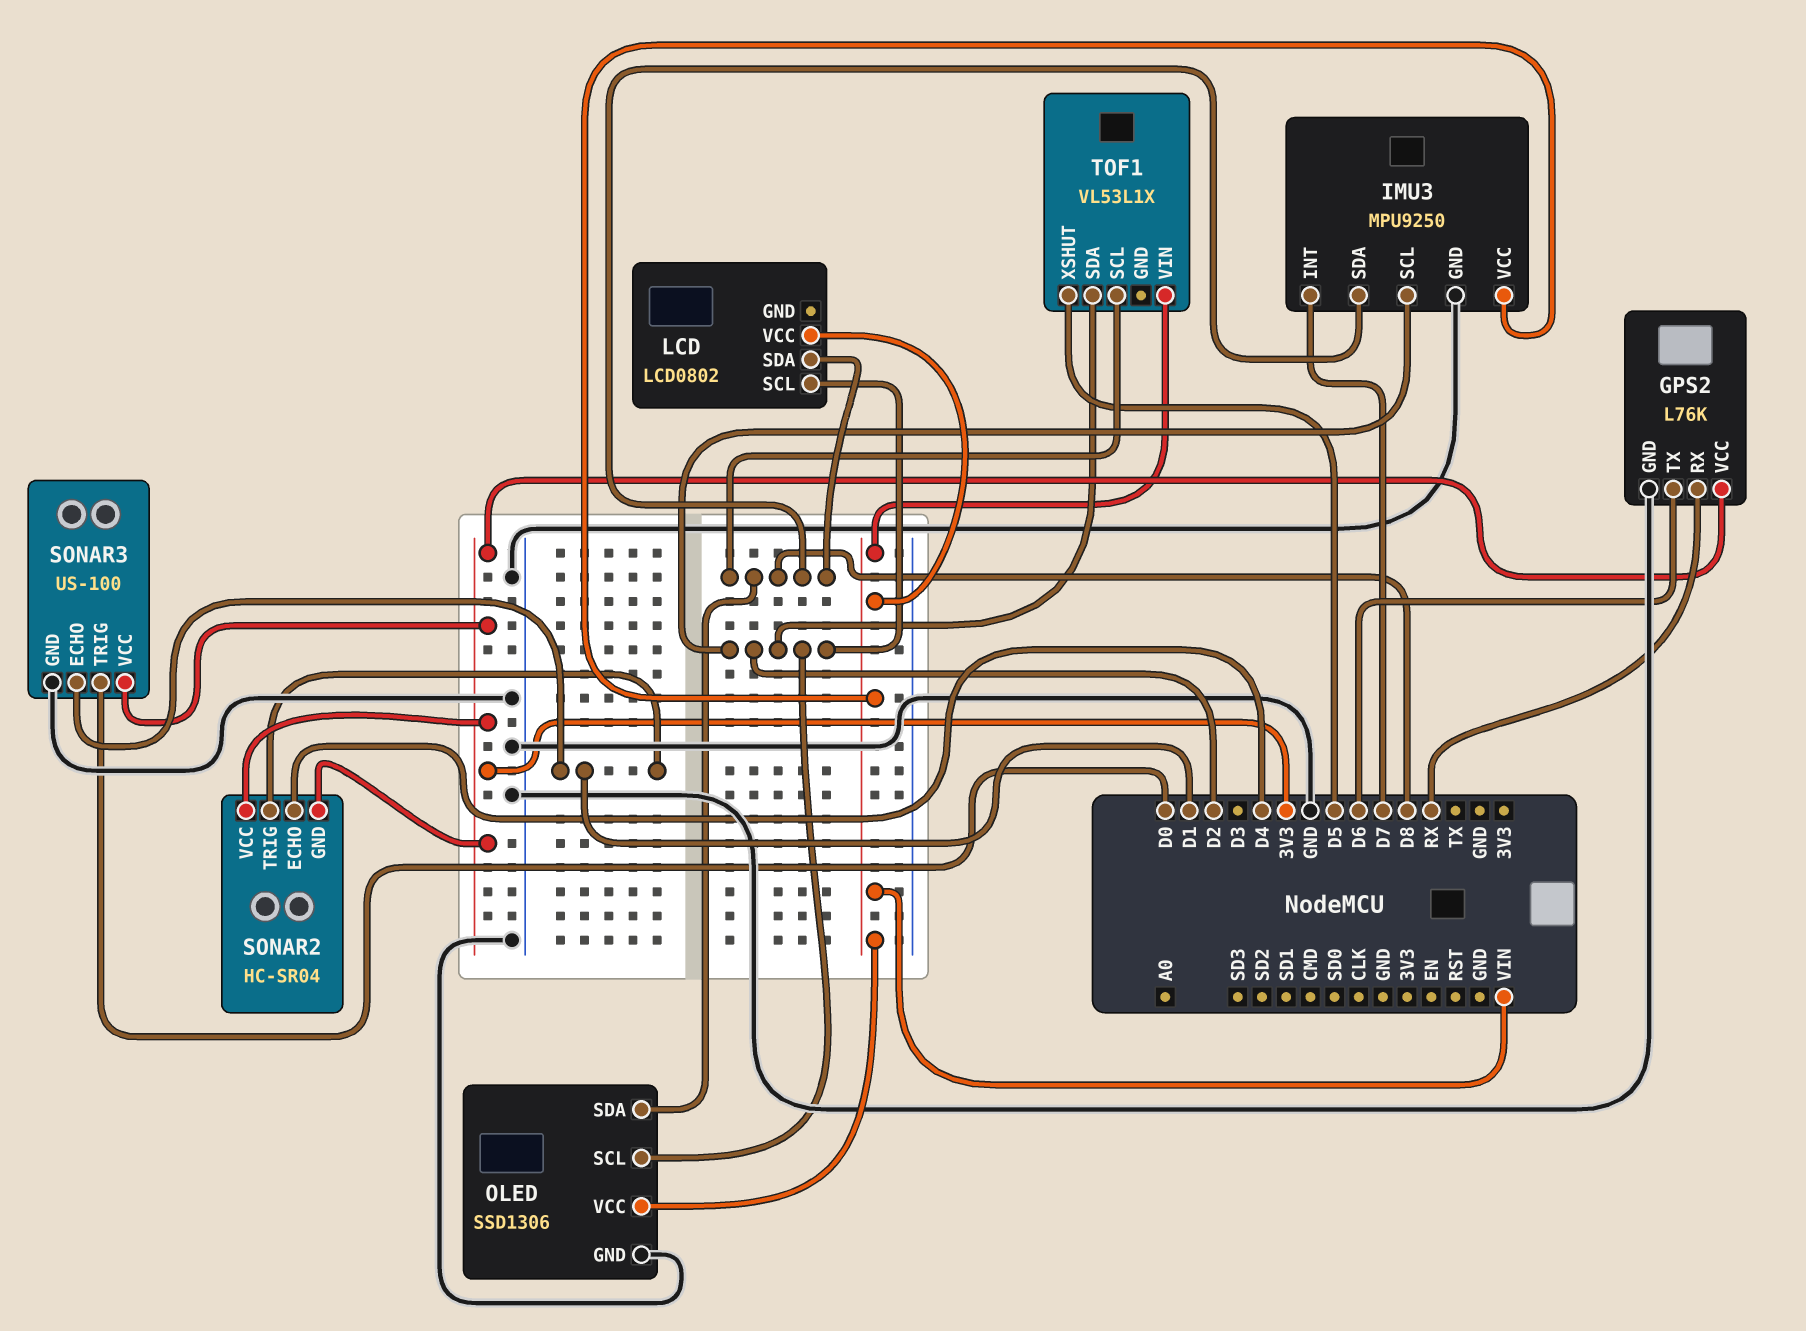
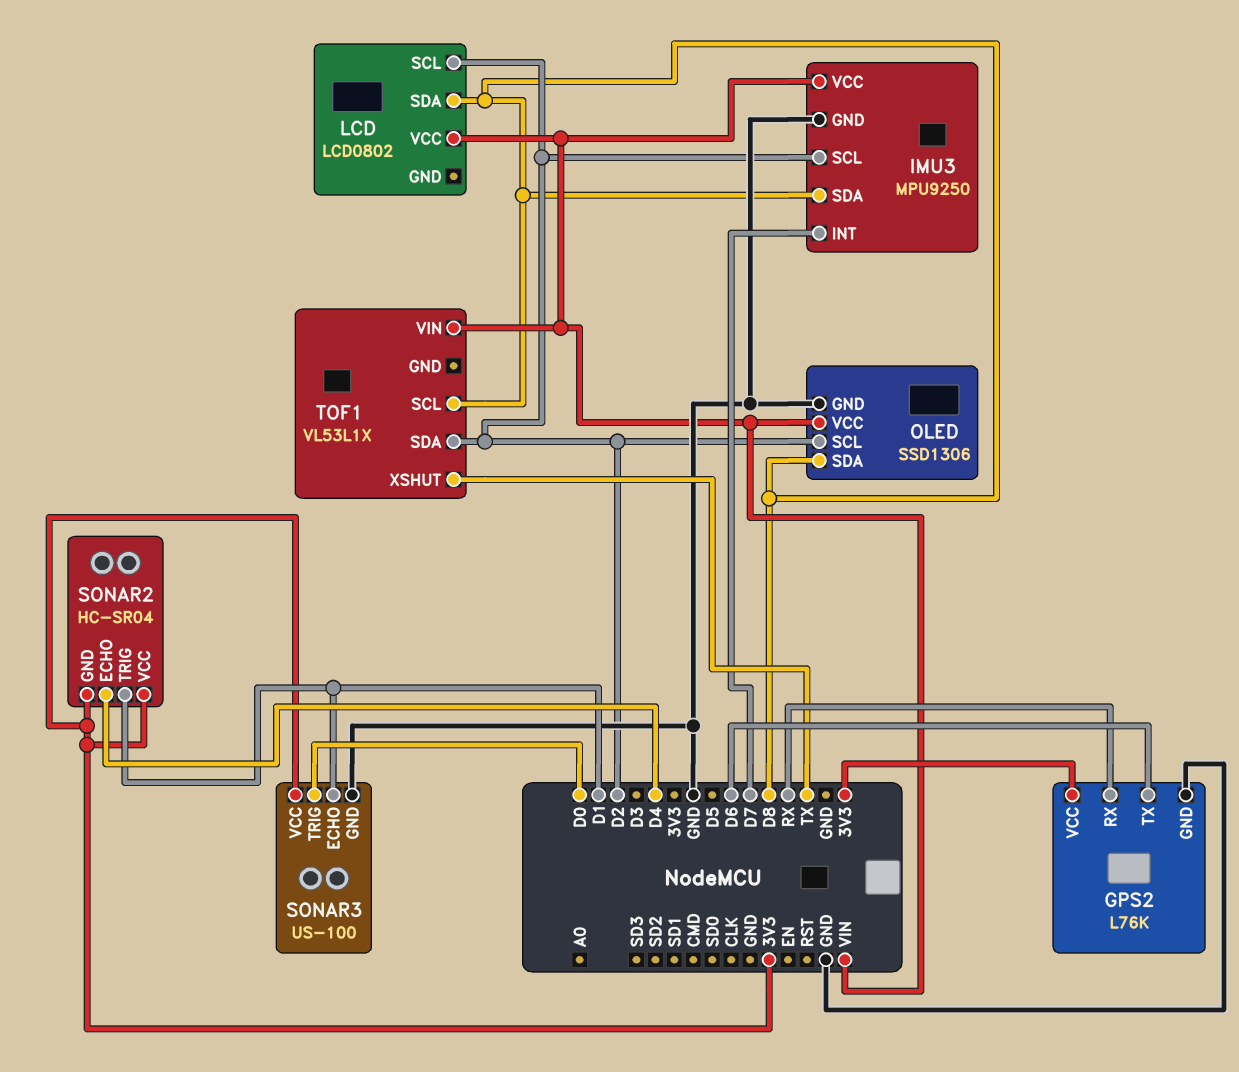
TOF1 pin XSHUT: D5 -> TX

